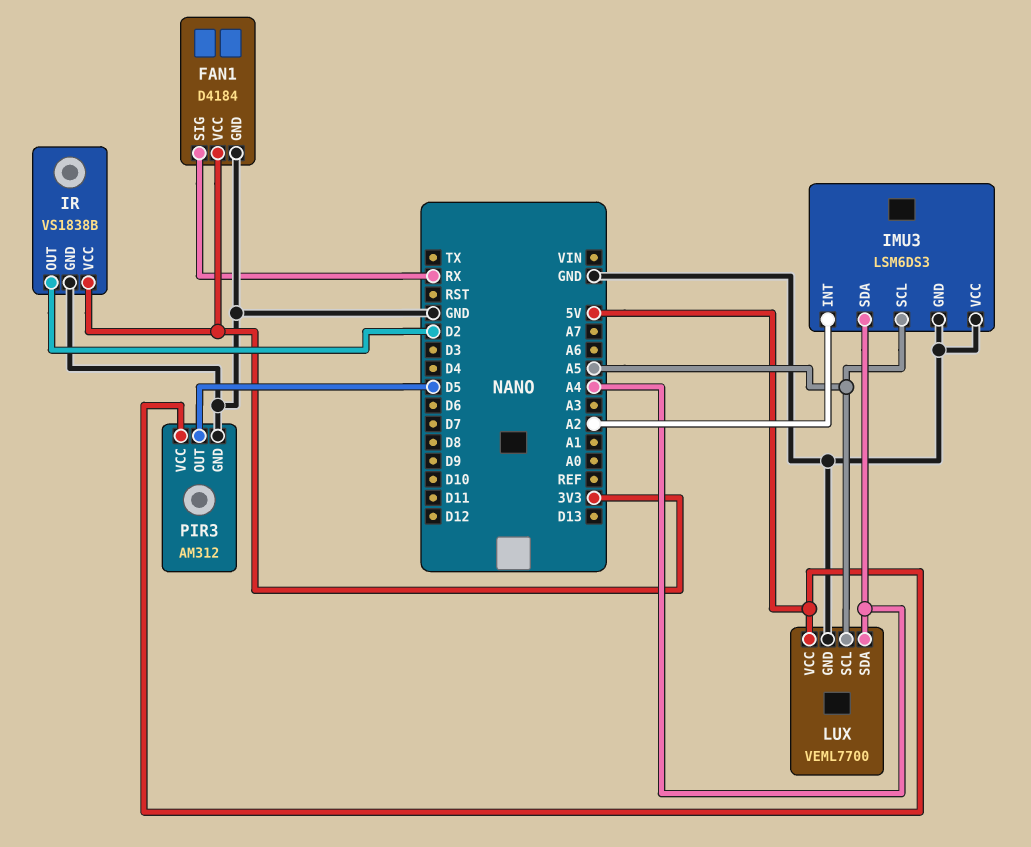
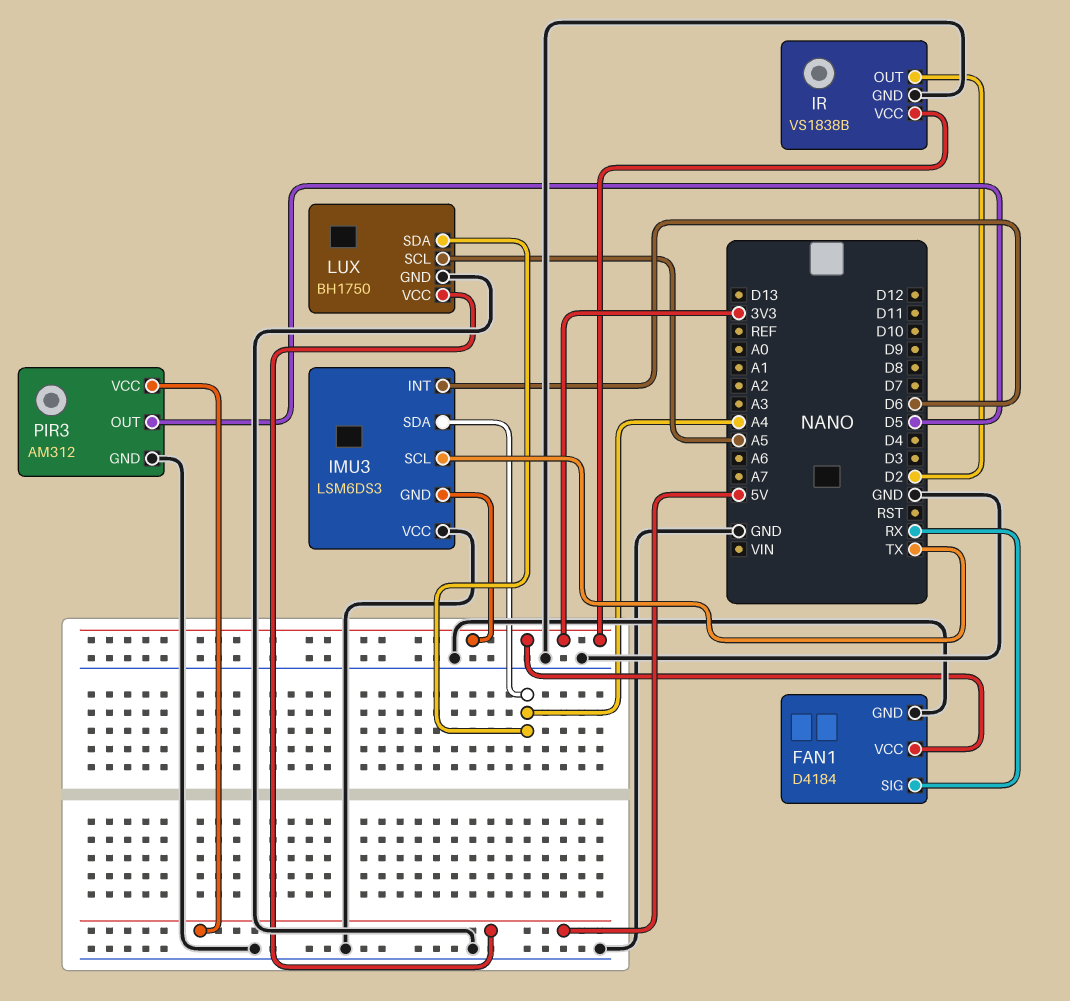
IMU3 pin GND: GND -> 3V3
IMU3 pin INT: A2 -> D6
IMU3 pin SCL: A5 -> TX
LUX: VEML7700 -> BH1750

